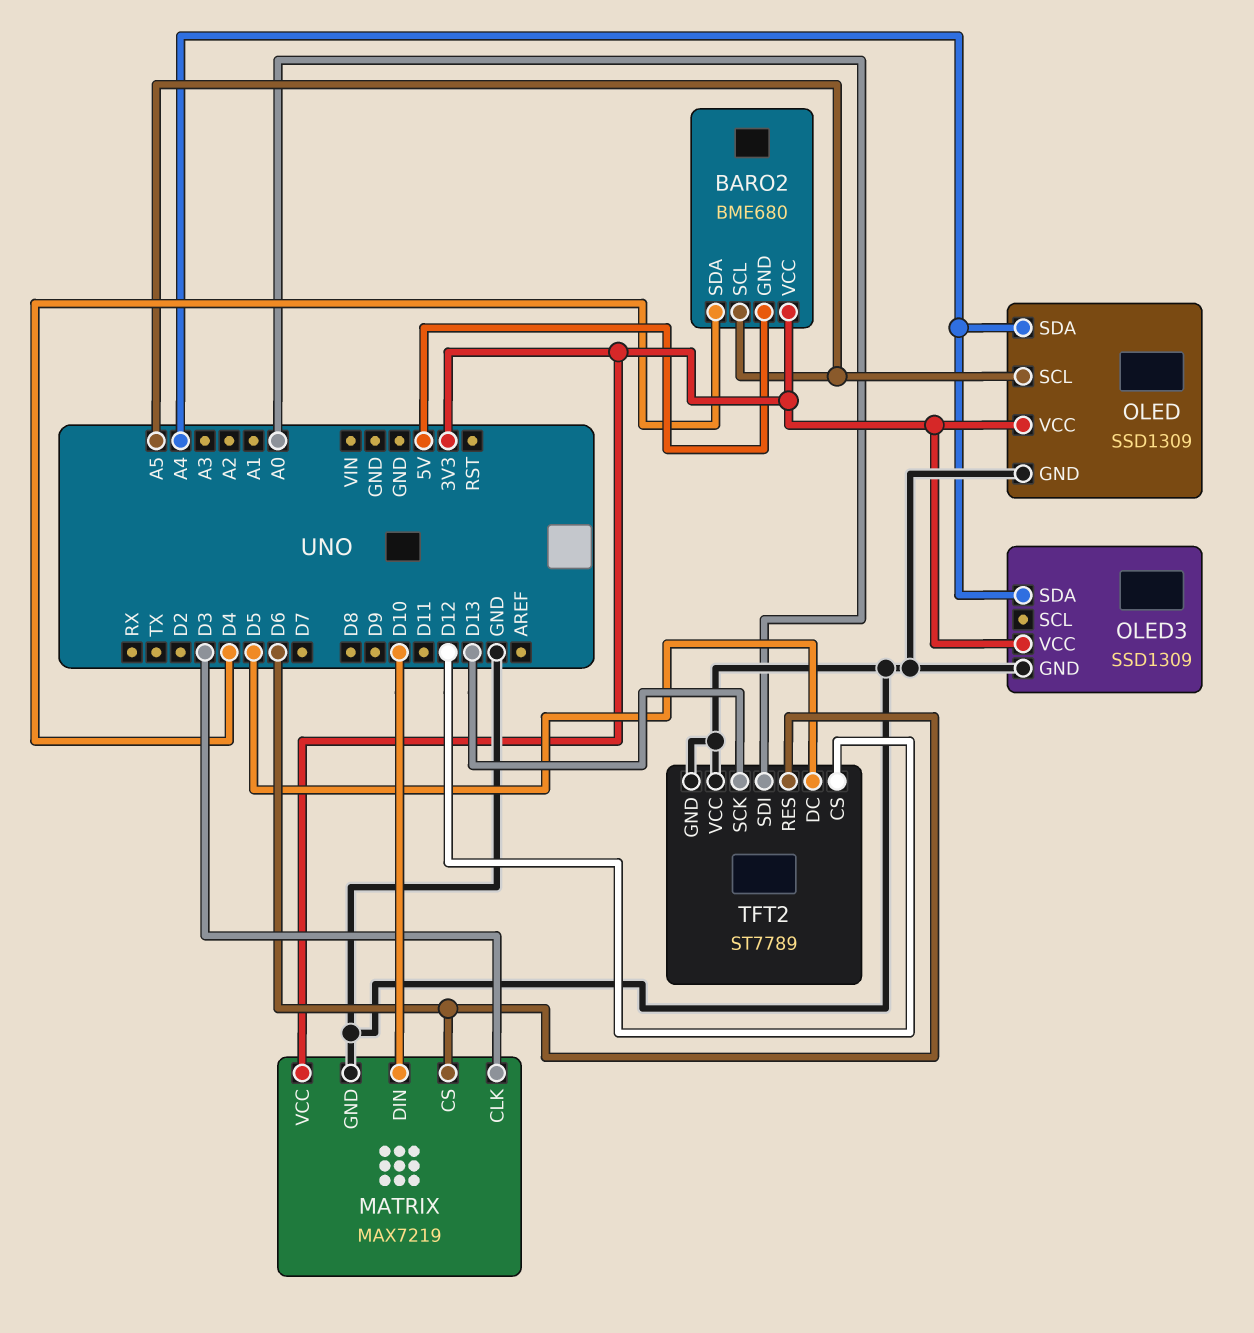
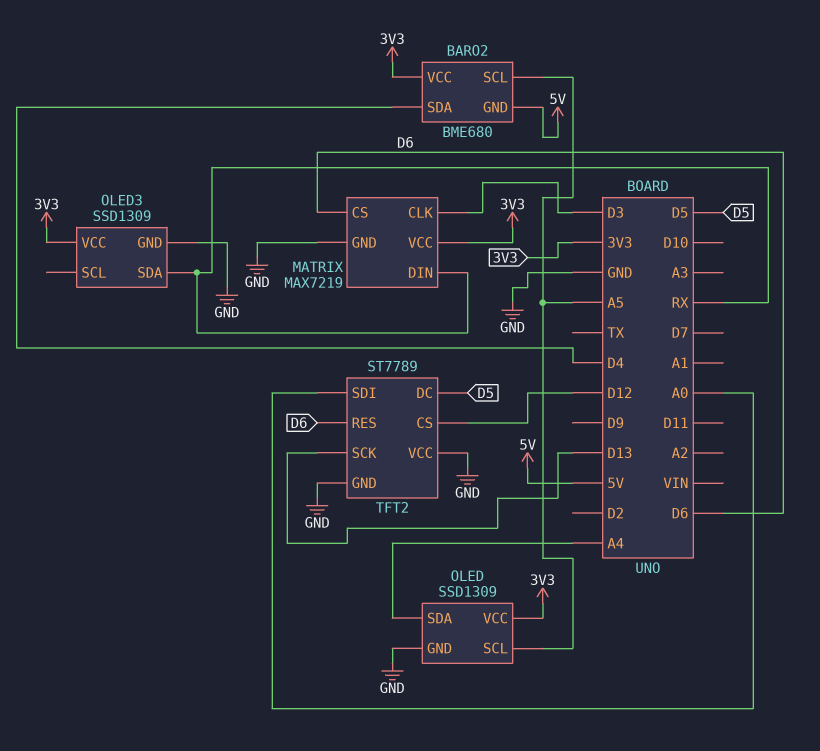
MATRIX pin DIN: D10 -> RX
OLED3 pin SDA: A4 -> RX

